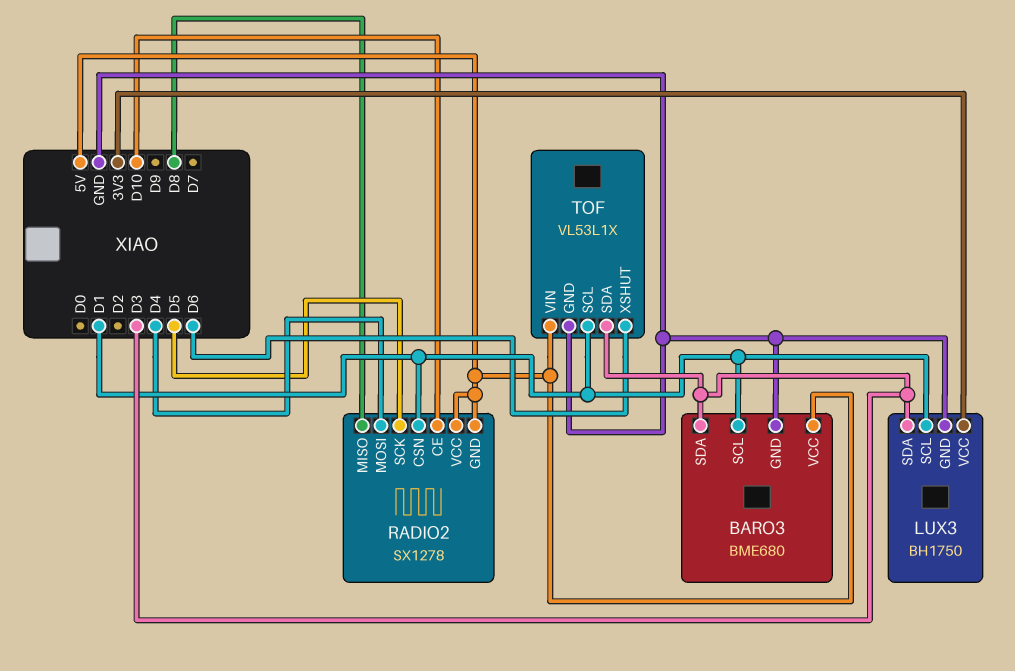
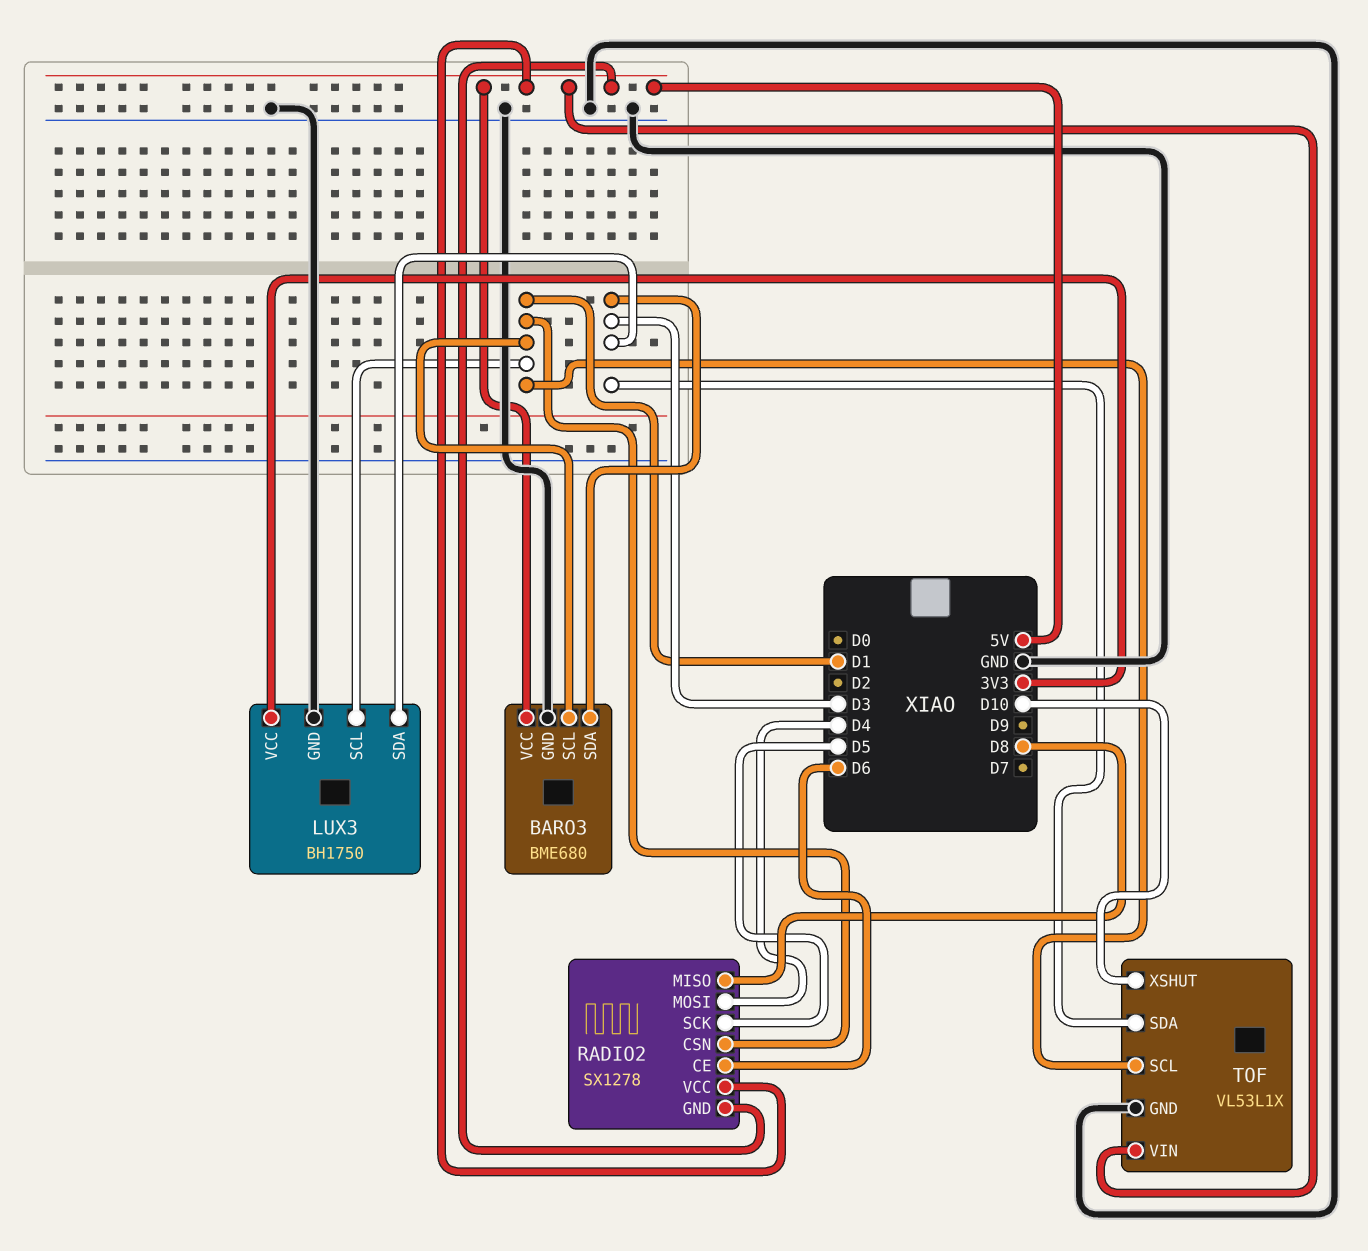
RADIO2 pin CE: D10 -> D6
TOF pin XSHUT: D6 -> D10

